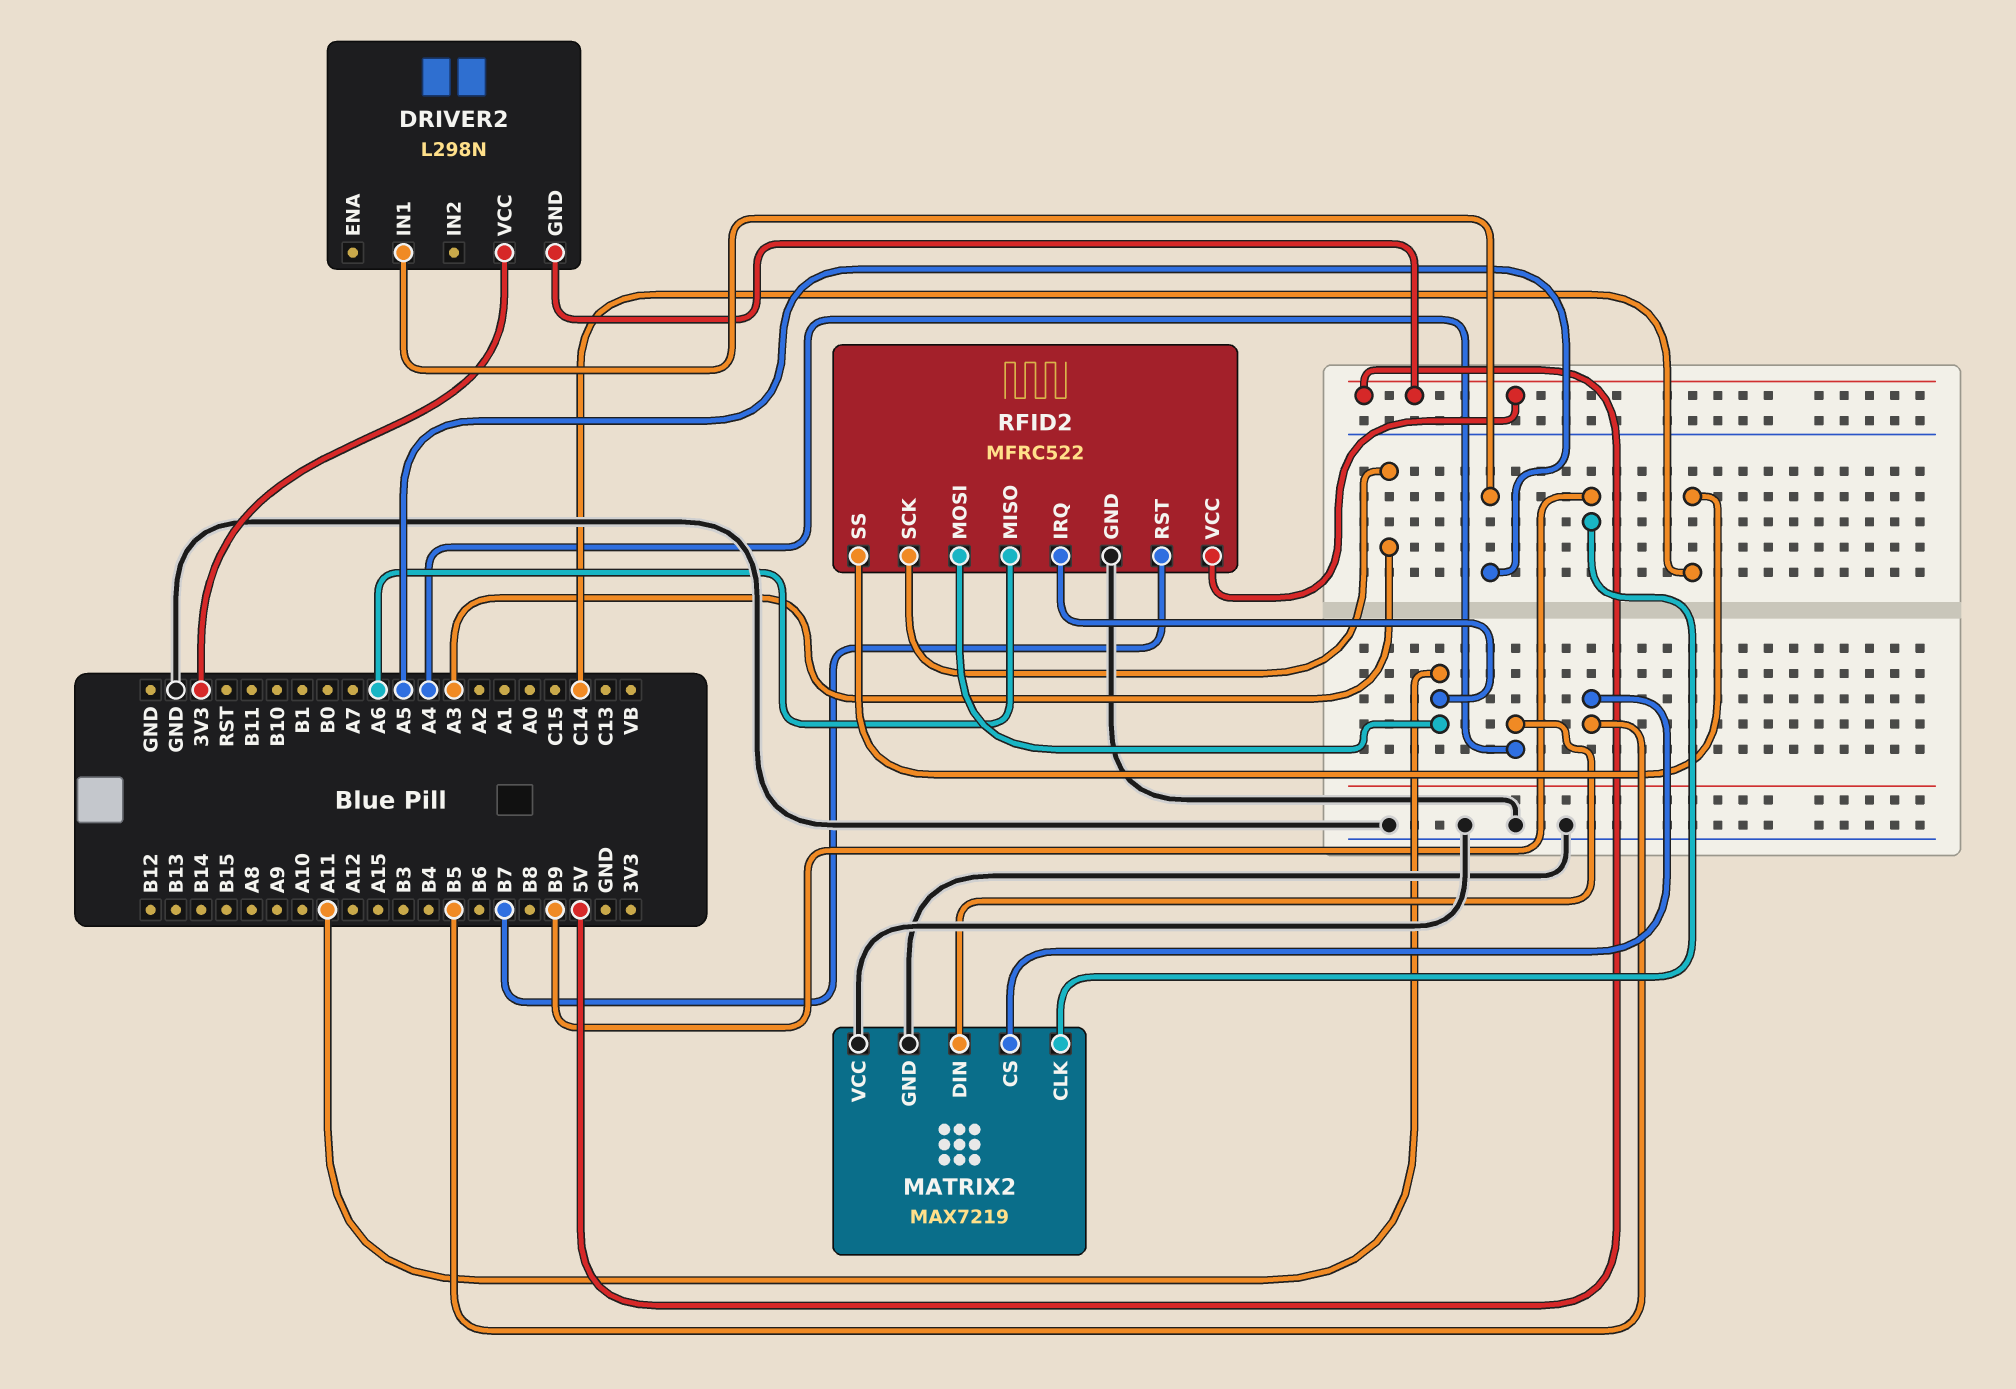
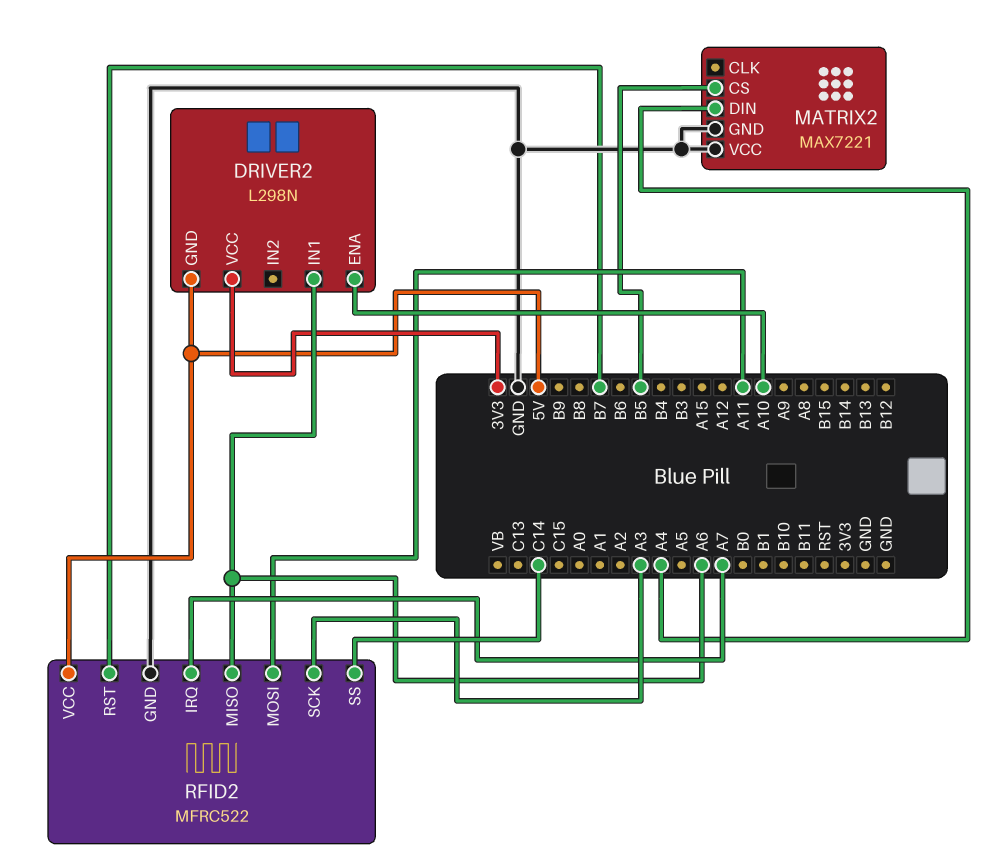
DRIVER2 pin ENA: none -> A10
DRIVER2 pin IN1: A5 -> A6
MATRIX2: MAX7219 -> MAX7221
MATRIX2 pin CLK: B9 -> none
RFID2 pin IRQ: A11 -> A7

